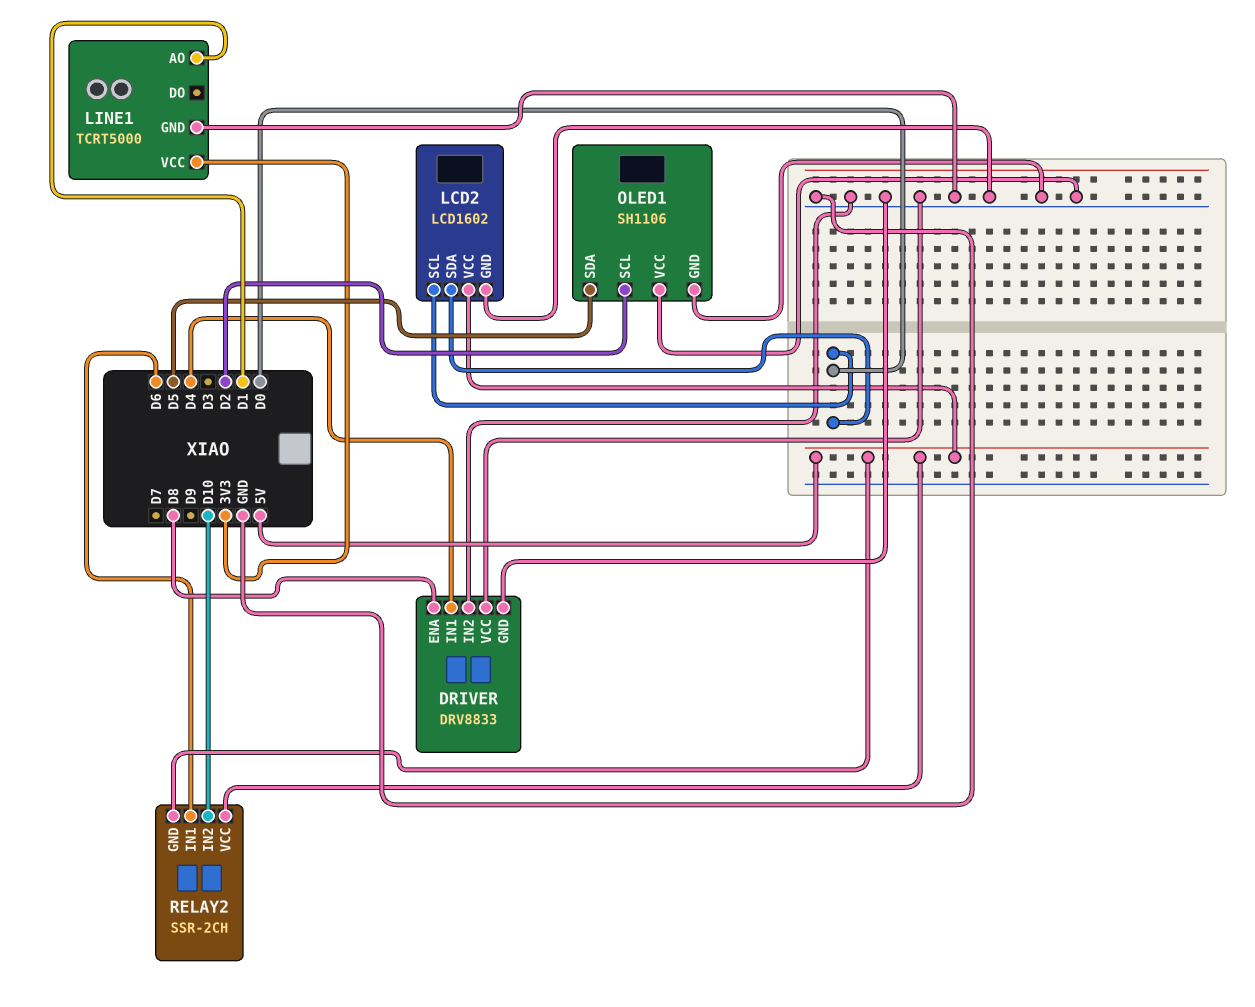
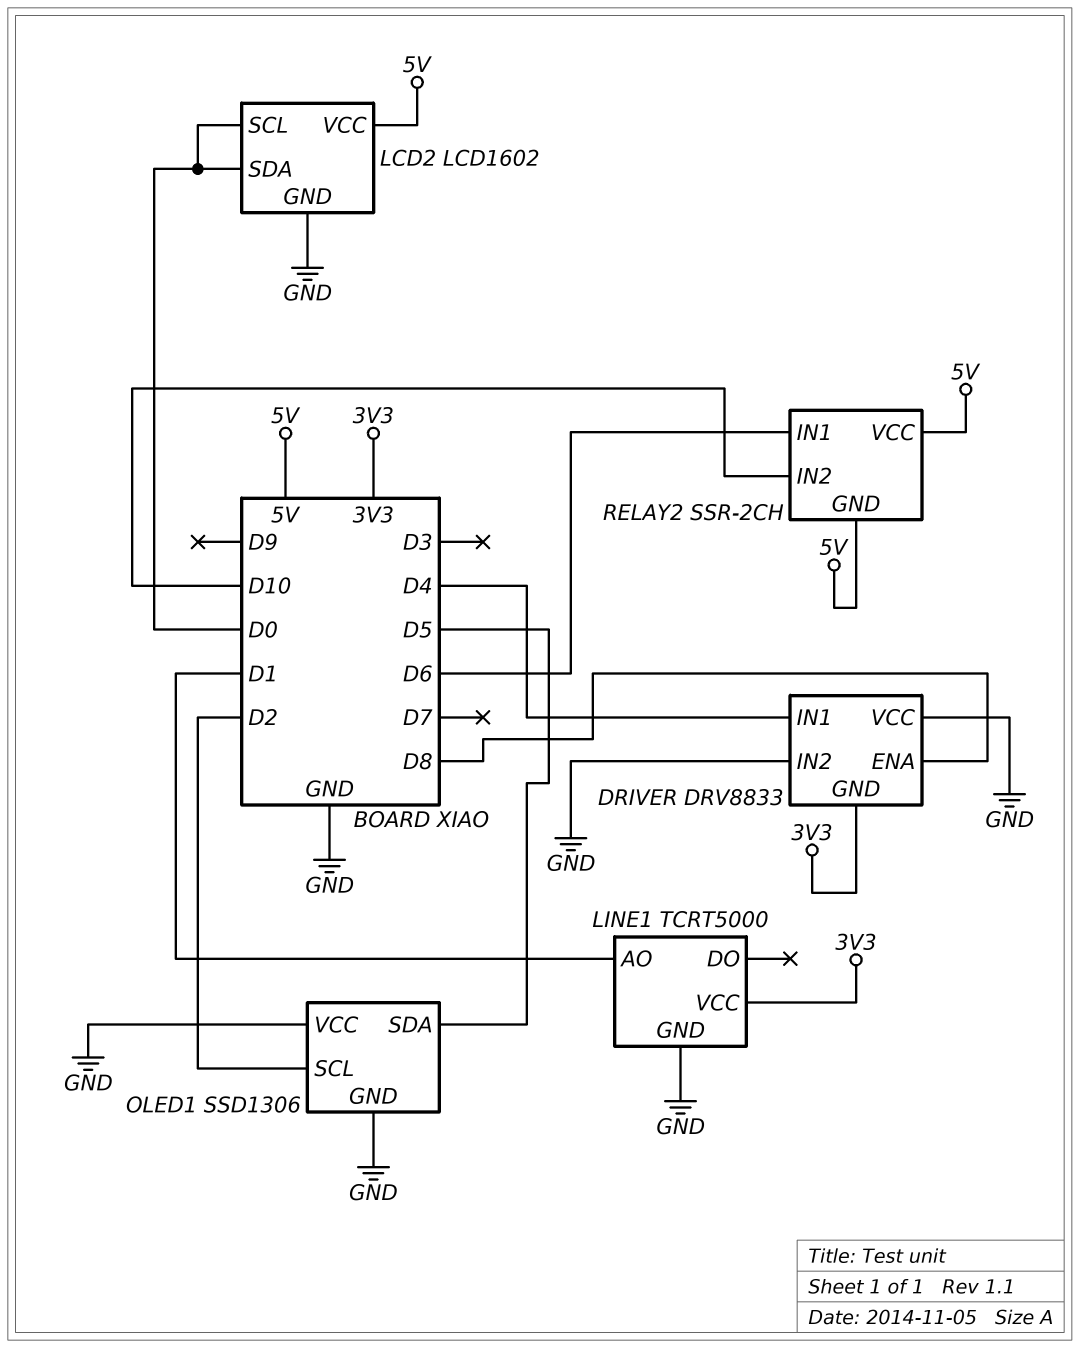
DRIVER pin GND: GND -> 3V3
OLED1: SH1106 -> SSD1306

